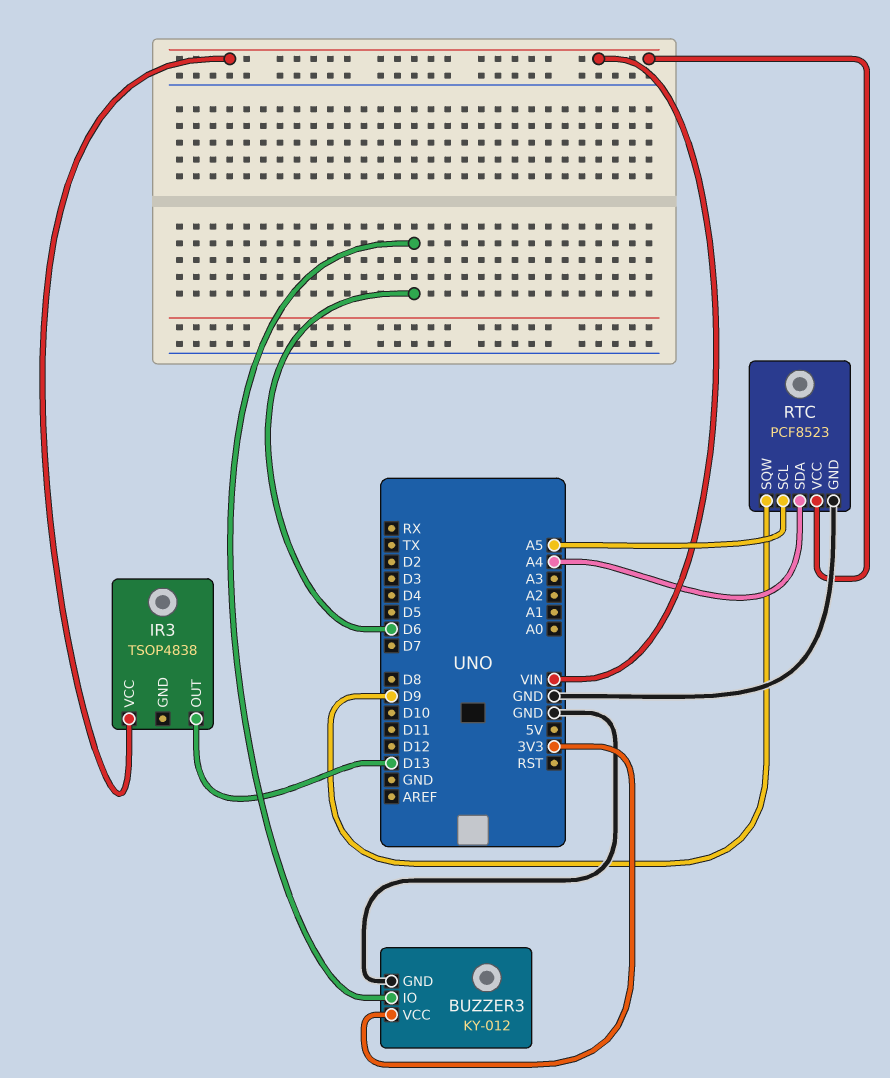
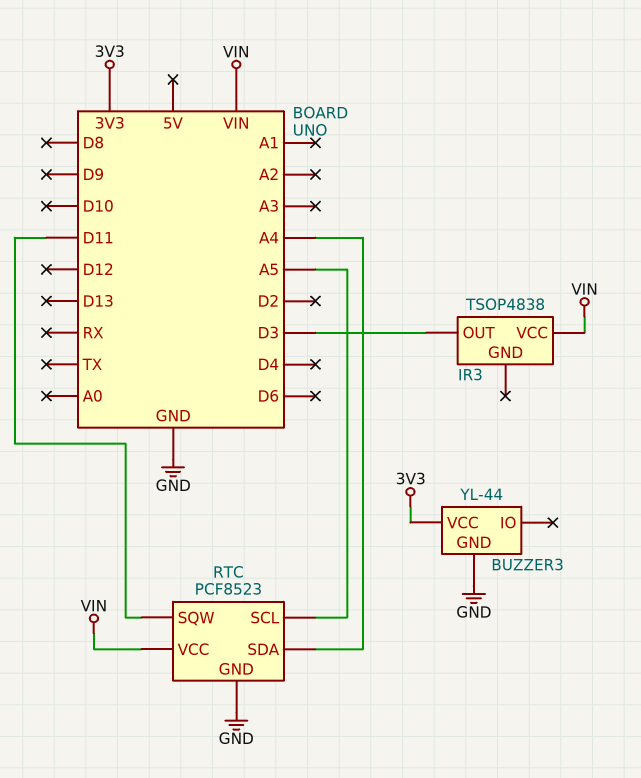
BUZZER3: KY-012 -> YL-44
BUZZER3 pin IO: D6 -> none
IR3 pin OUT: D13 -> D3
RTC pin SQW: D9 -> D11

